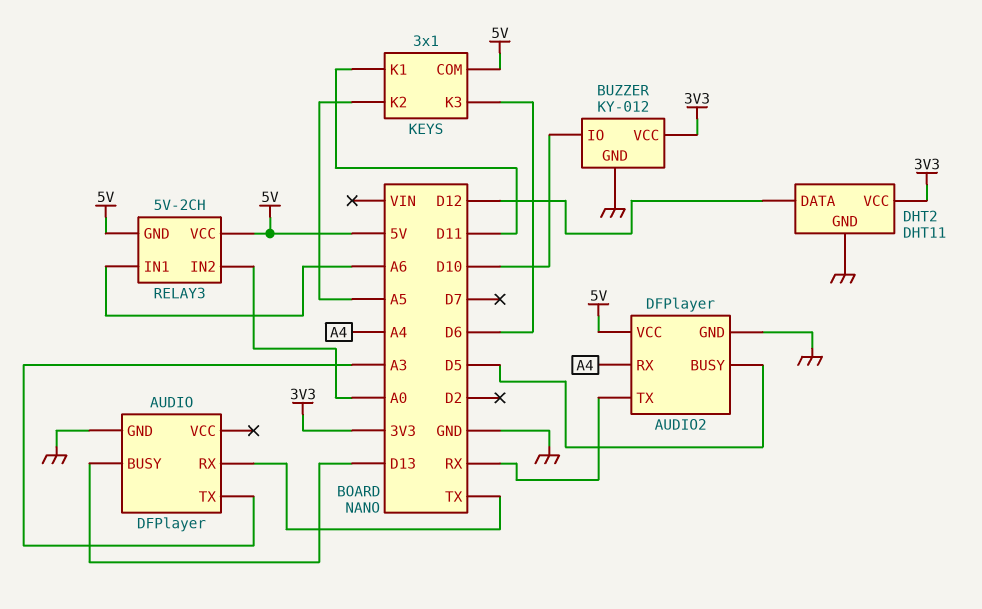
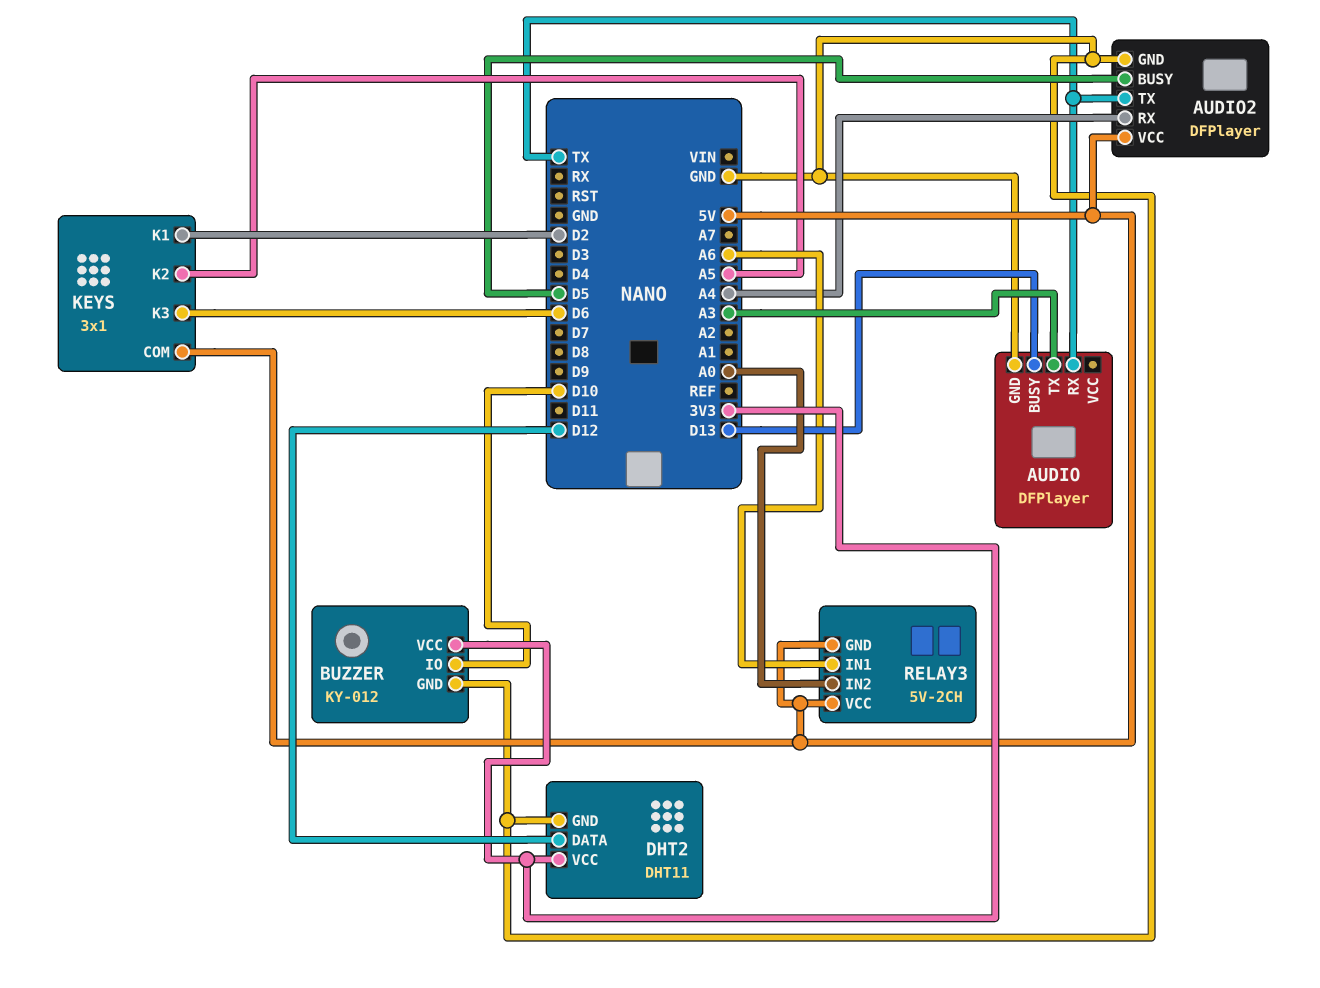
AUDIO2 pin TX: RX -> TX
KEYS pin K1: D11 -> D2

